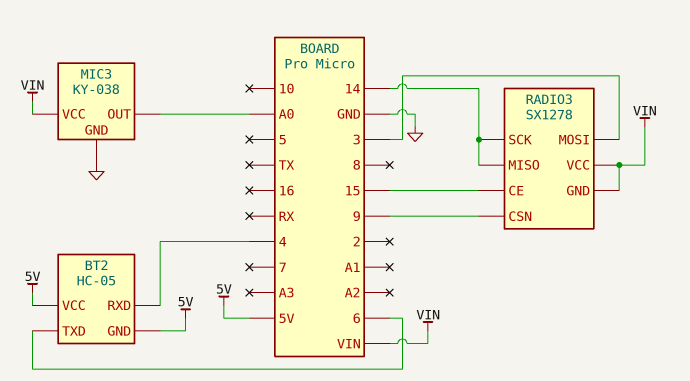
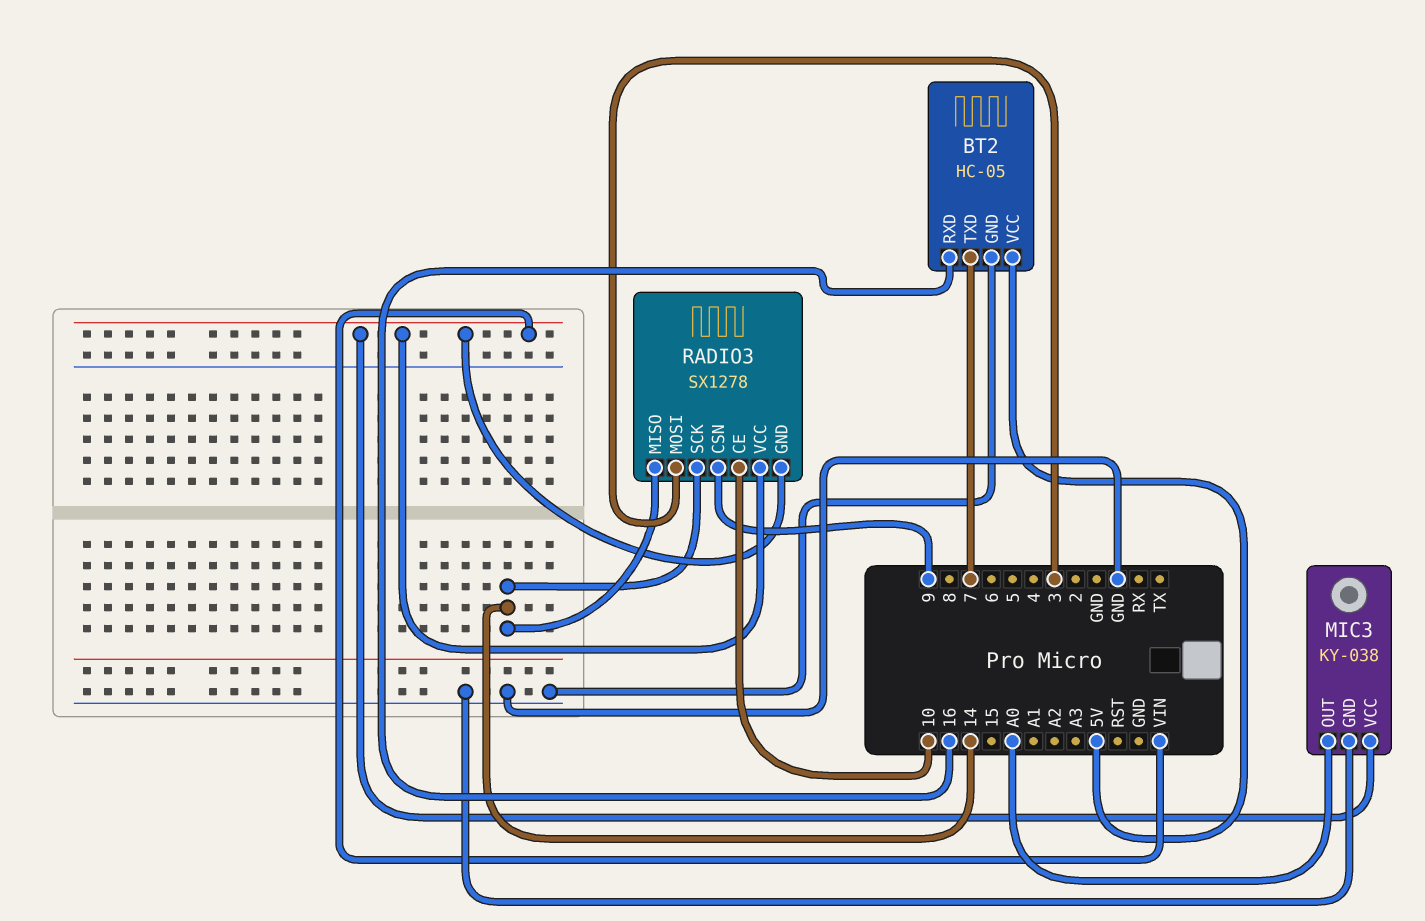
BT2 pin GND: 5V -> GND
BT2 pin RXD: 4 -> 16
BT2 pin TXD: 6 -> 7
RADIO3 pin CE: 15 -> 10

